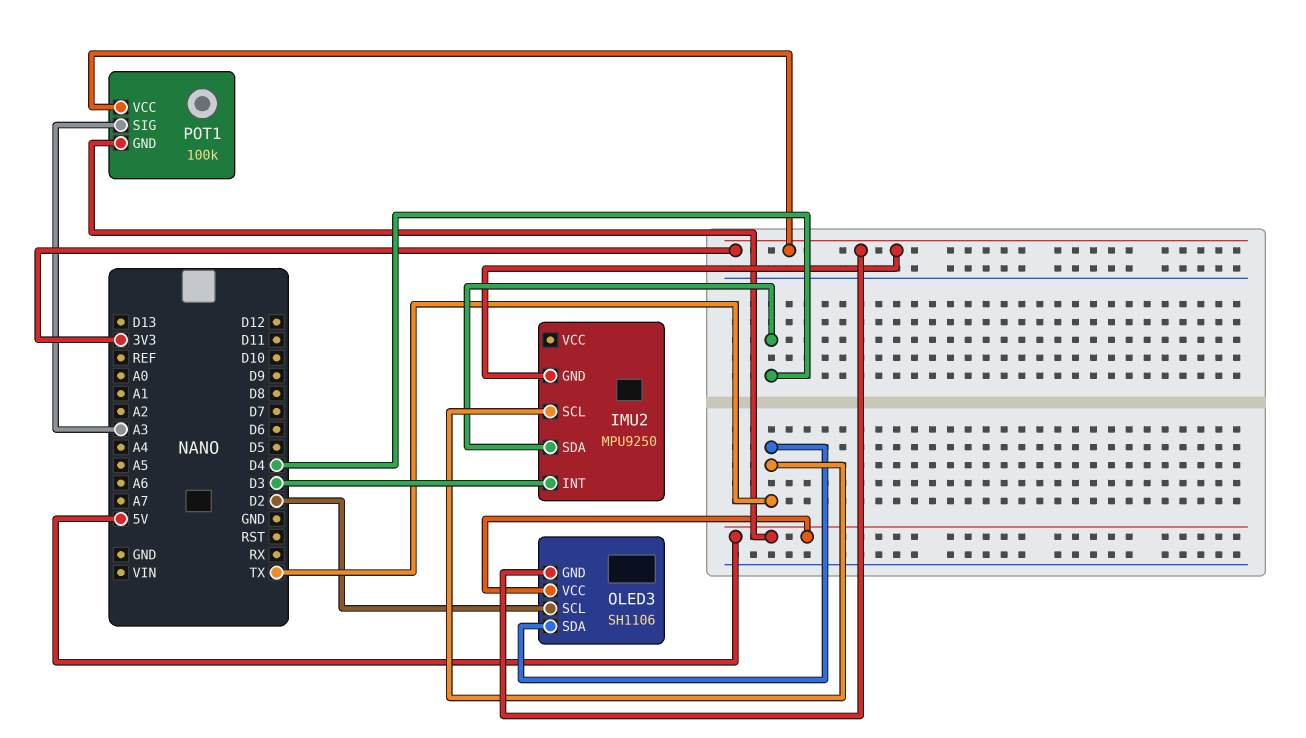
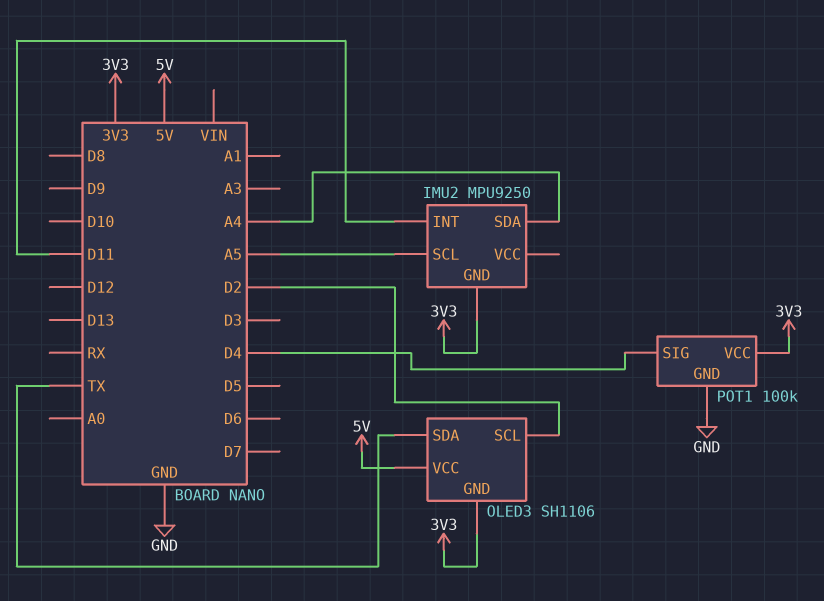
IMU2 pin INT: D3 -> D11
IMU2 pin SCL: TX -> A5
IMU2 pin SDA: D4 -> A4
POT1 pin GND: 5V -> GND
POT1 pin SIG: A3 -> D4

